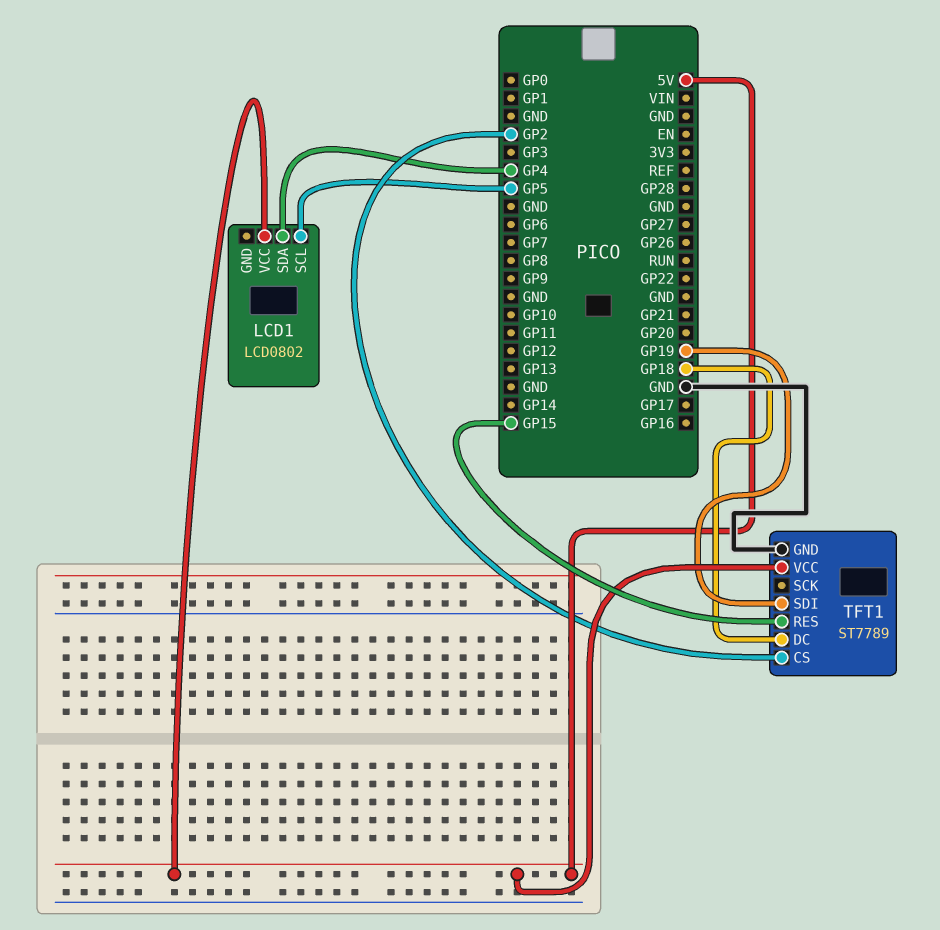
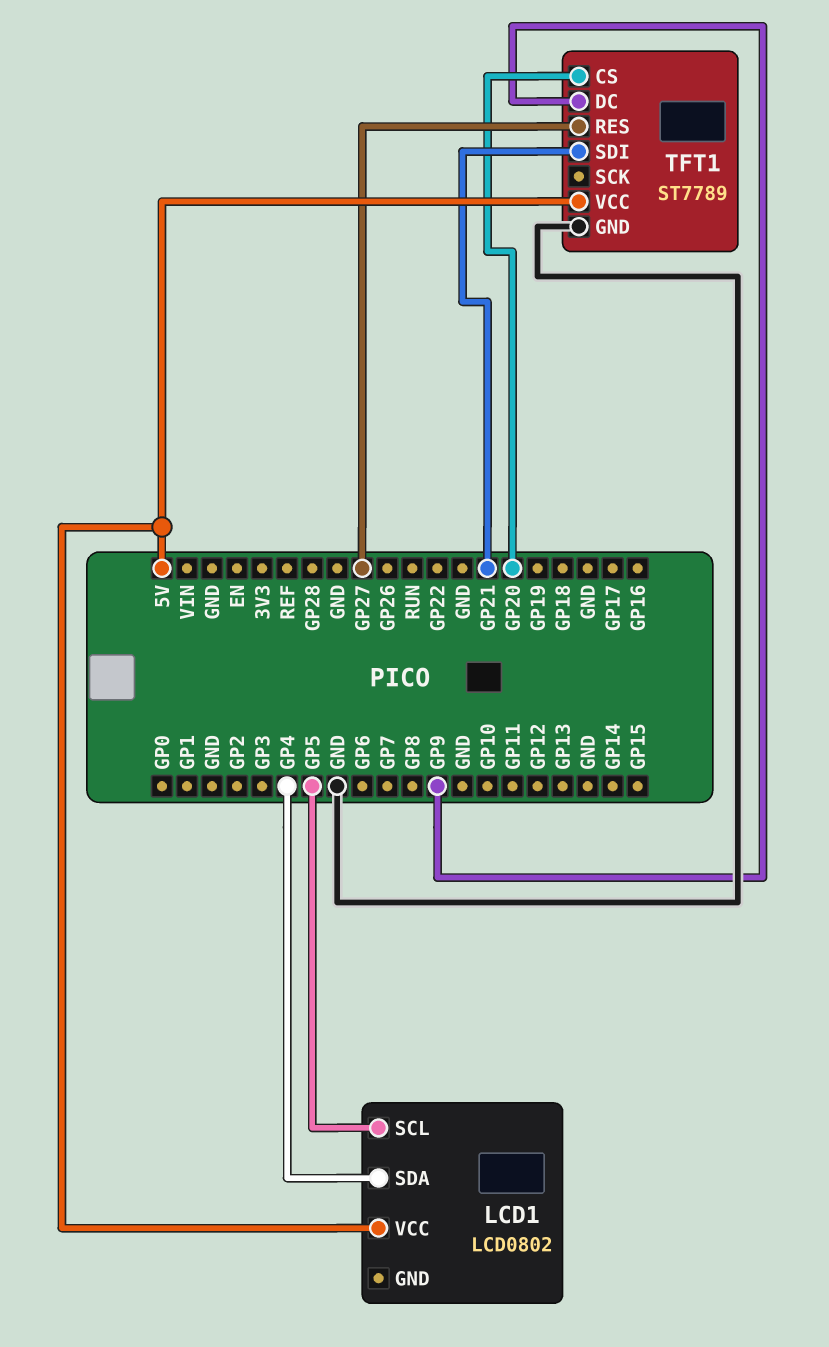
TFT1 pin CS: GP2 -> GP20
TFT1 pin DC: GP18 -> GP9
TFT1 pin RES: GP15 -> GP27
TFT1 pin SDI: GP19 -> GP21

